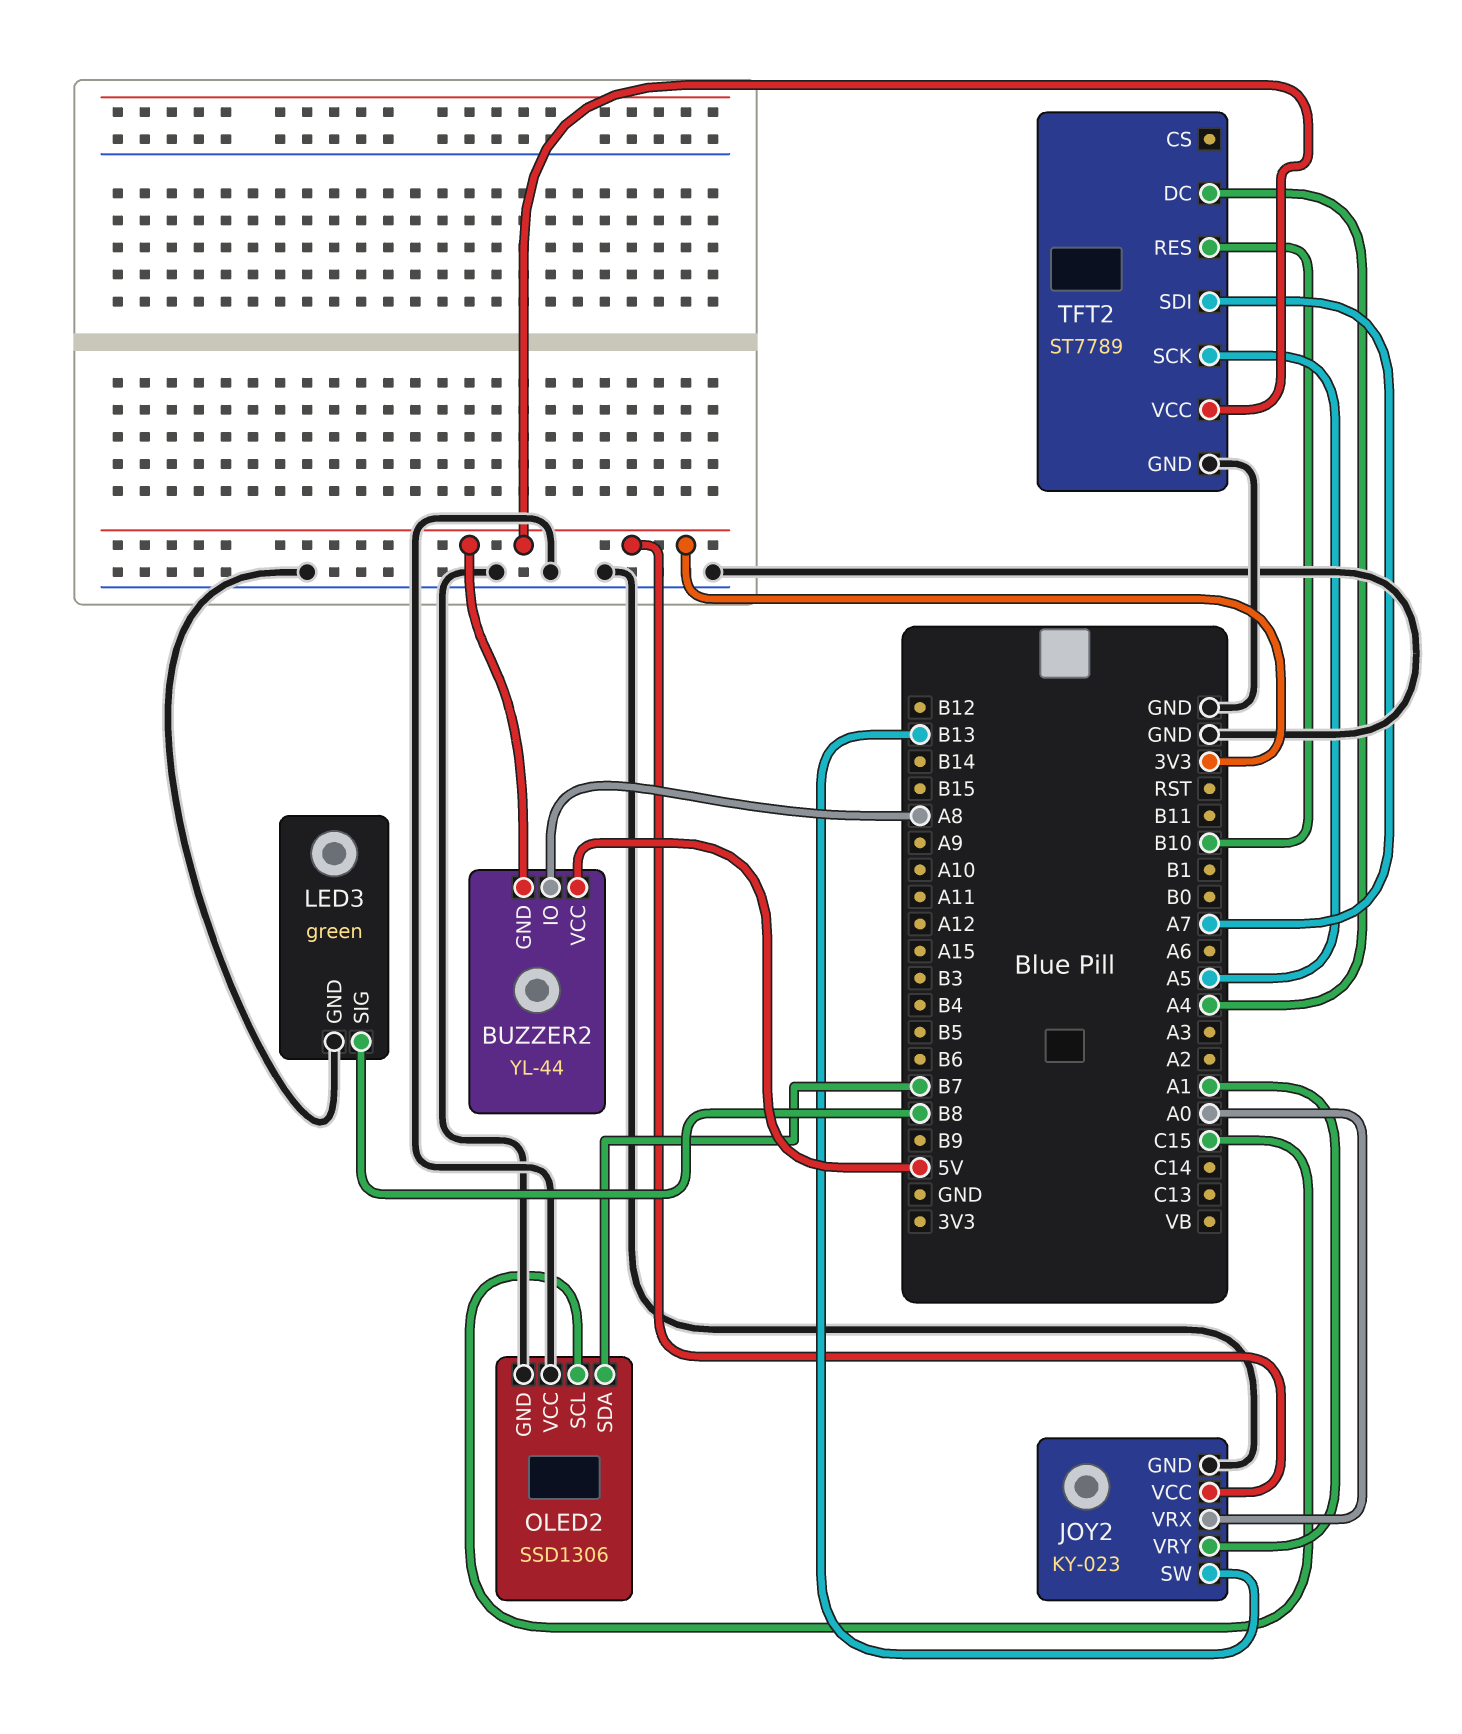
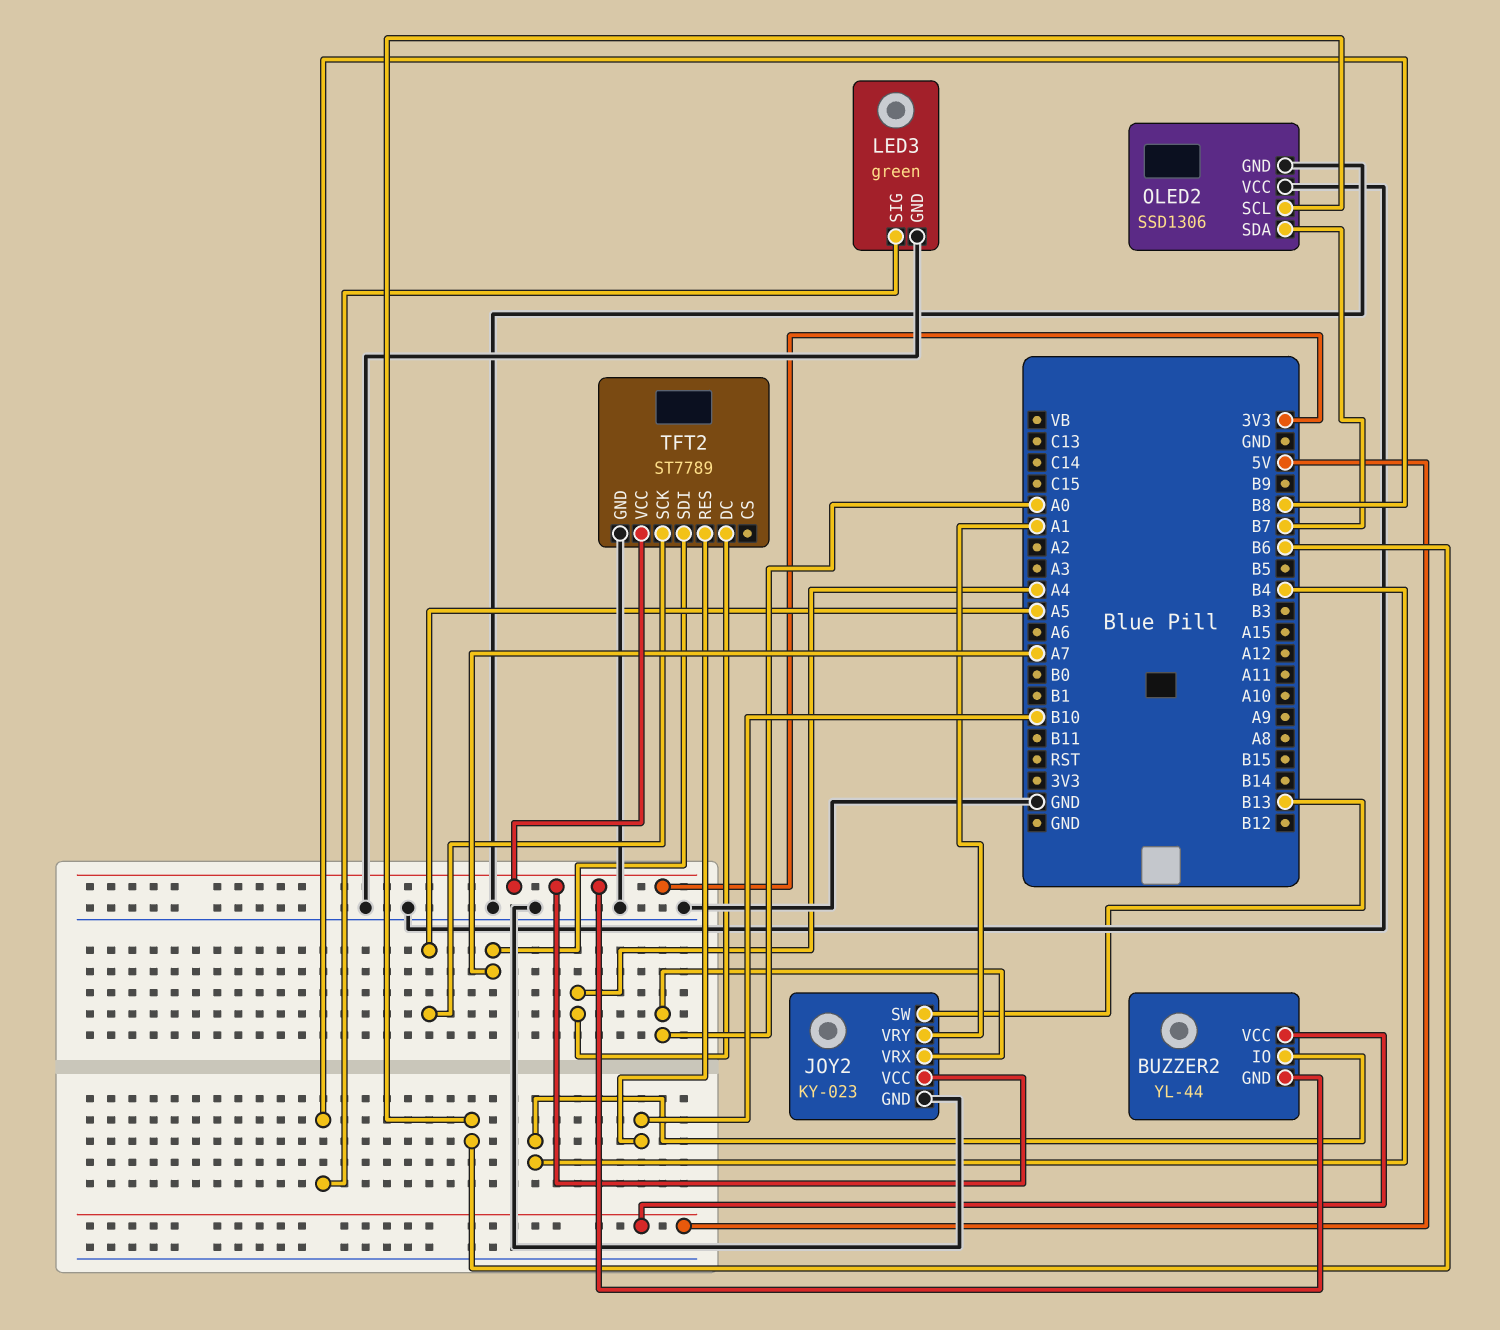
BUZZER2 pin IO: A8 -> B4
OLED2 pin SCL: C15 -> B6

